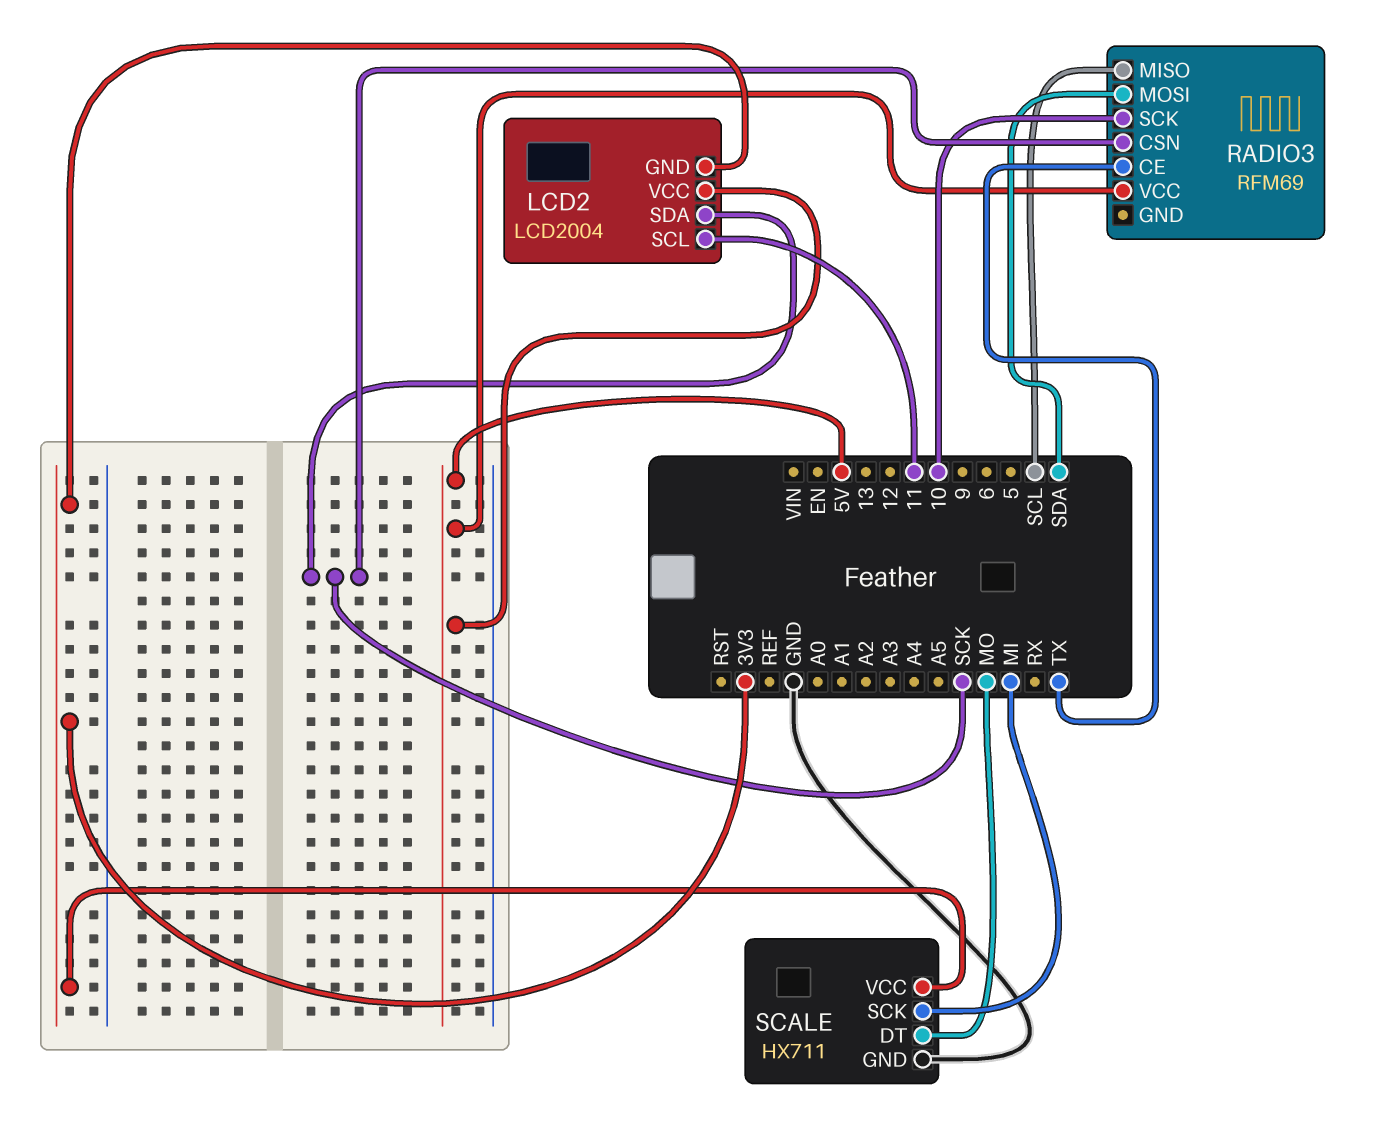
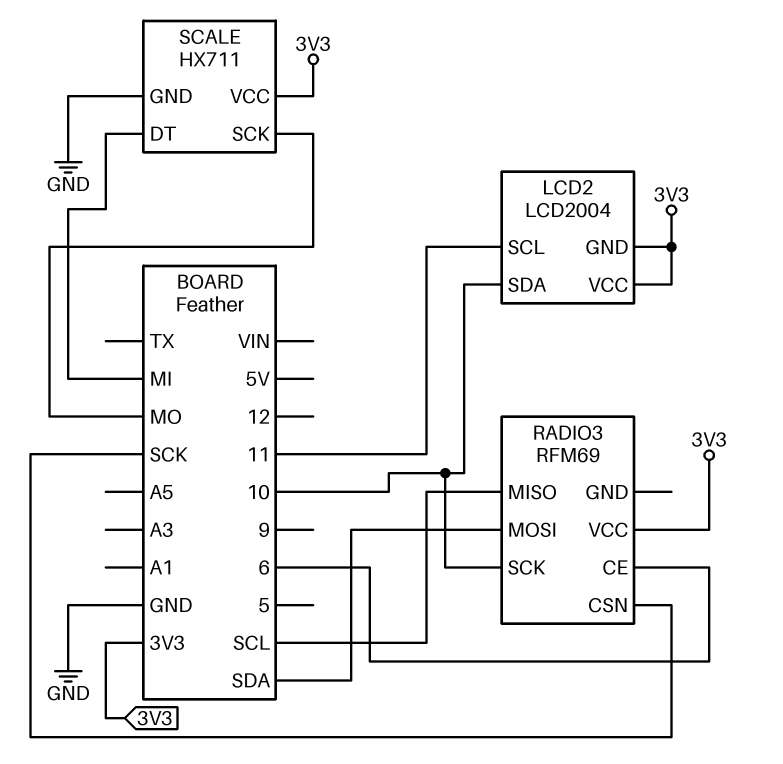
LCD2 pin SDA: SCK -> 10
LCD2 pin VCC: 5V -> 3V3
RADIO3 pin CE: TX -> 6
RADIO3 pin VCC: 5V -> 3V3
SCALE pin DT: MO -> MI
SCALE pin SCK: MI -> MO

